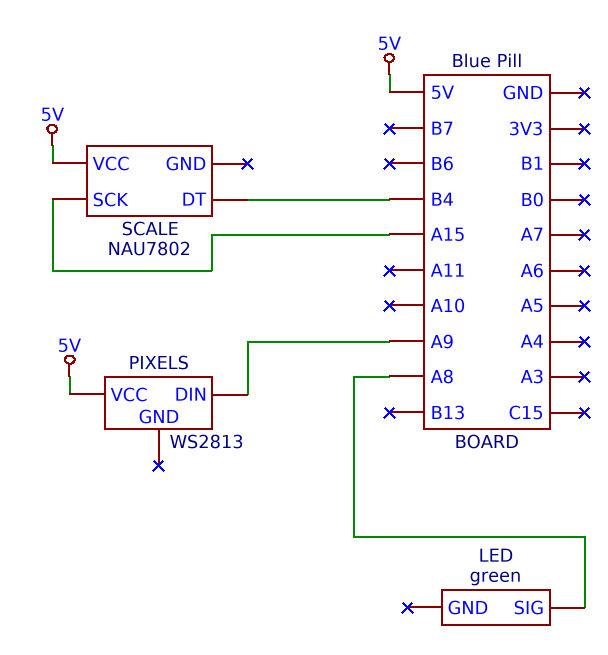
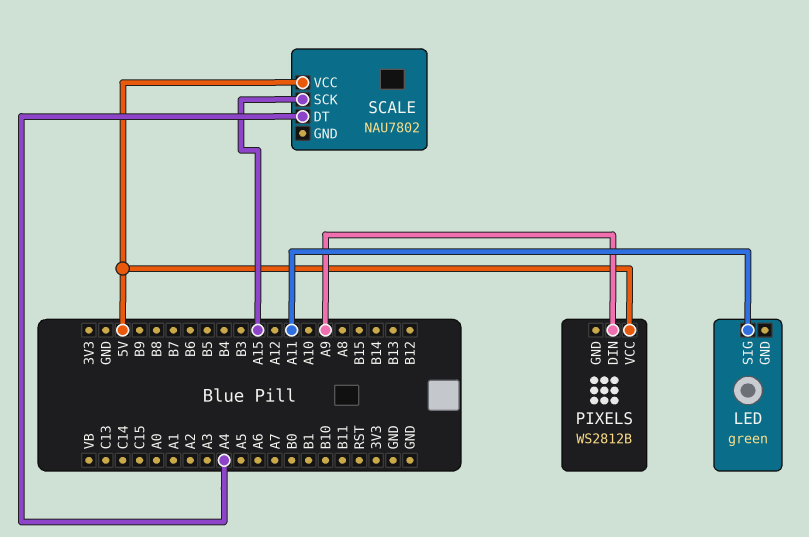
LED pin SIG: A8 -> A11
PIXELS: WS2813 -> WS2812B
SCALE pin DT: B4 -> A4

